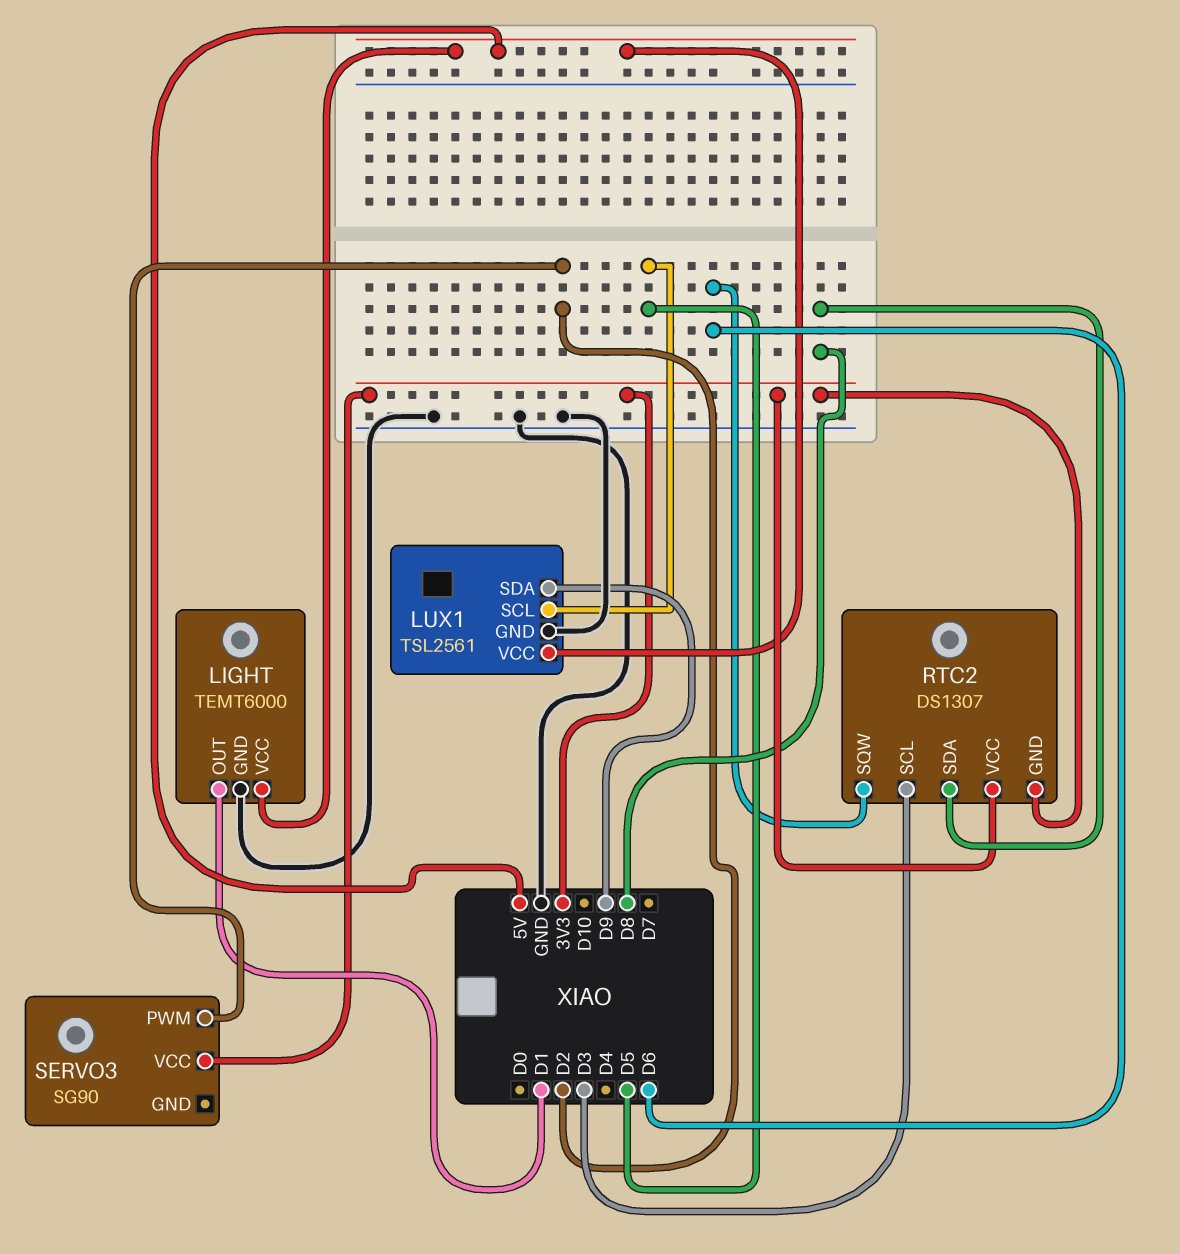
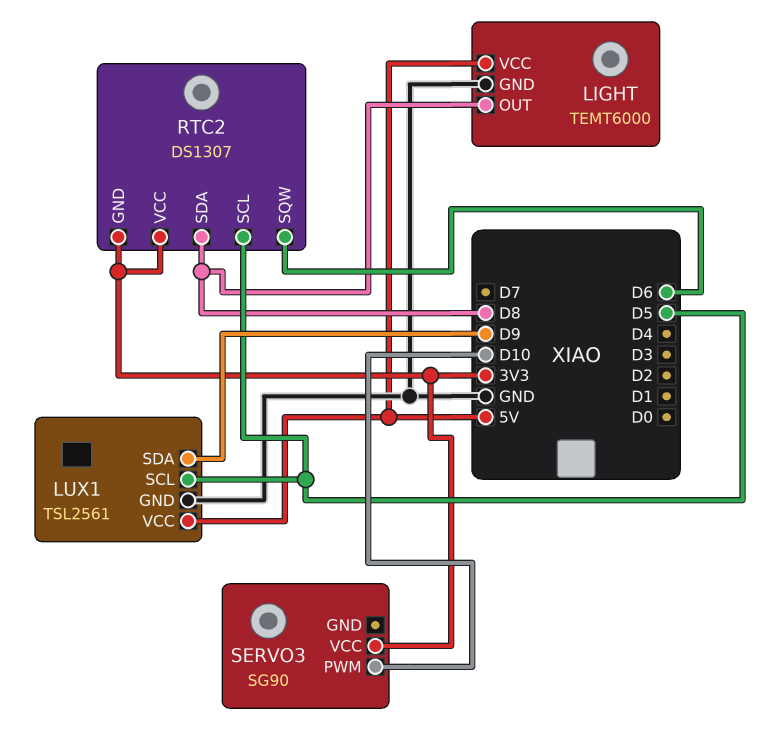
LIGHT pin OUT: D1 -> D8
RTC2 pin SCL: D3 -> D5
SERVO3 pin PWM: D2 -> D10

